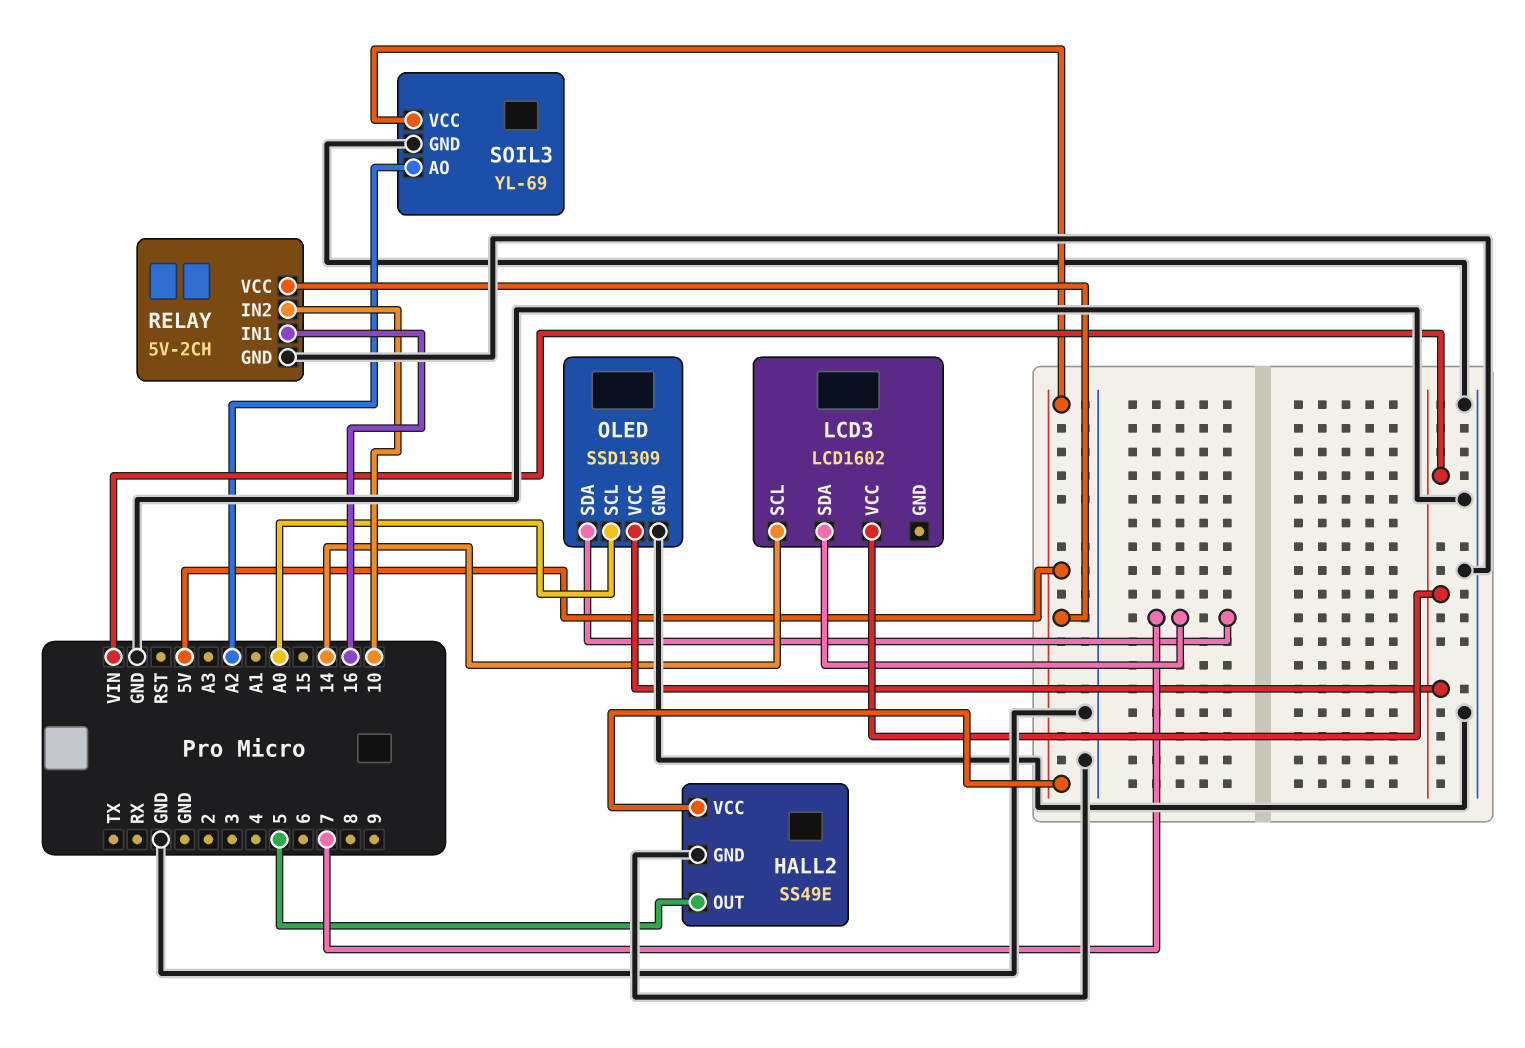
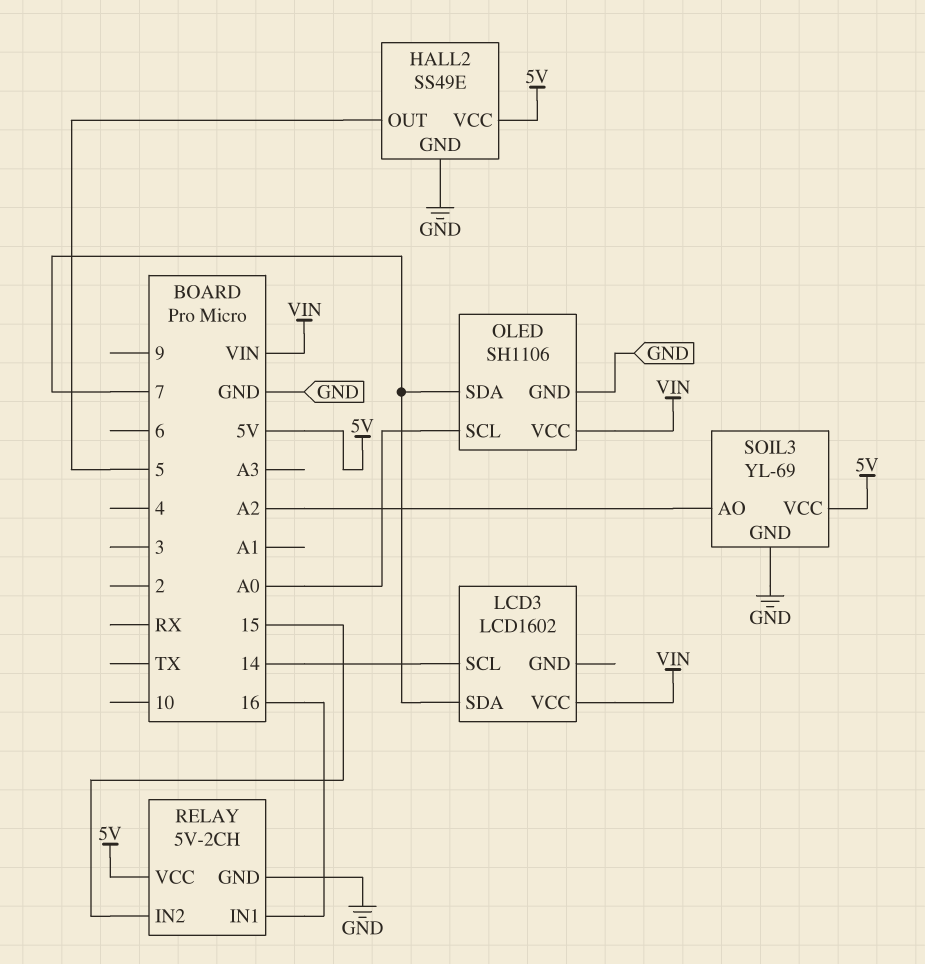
OLED: SSD1309 -> SH1106
RELAY pin IN2: 10 -> 15

